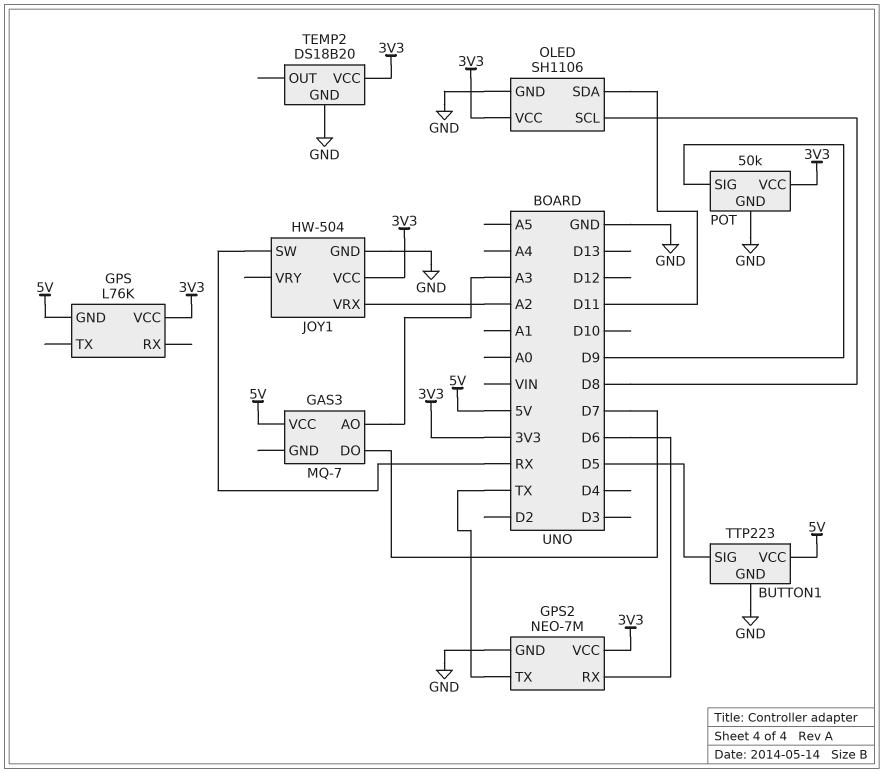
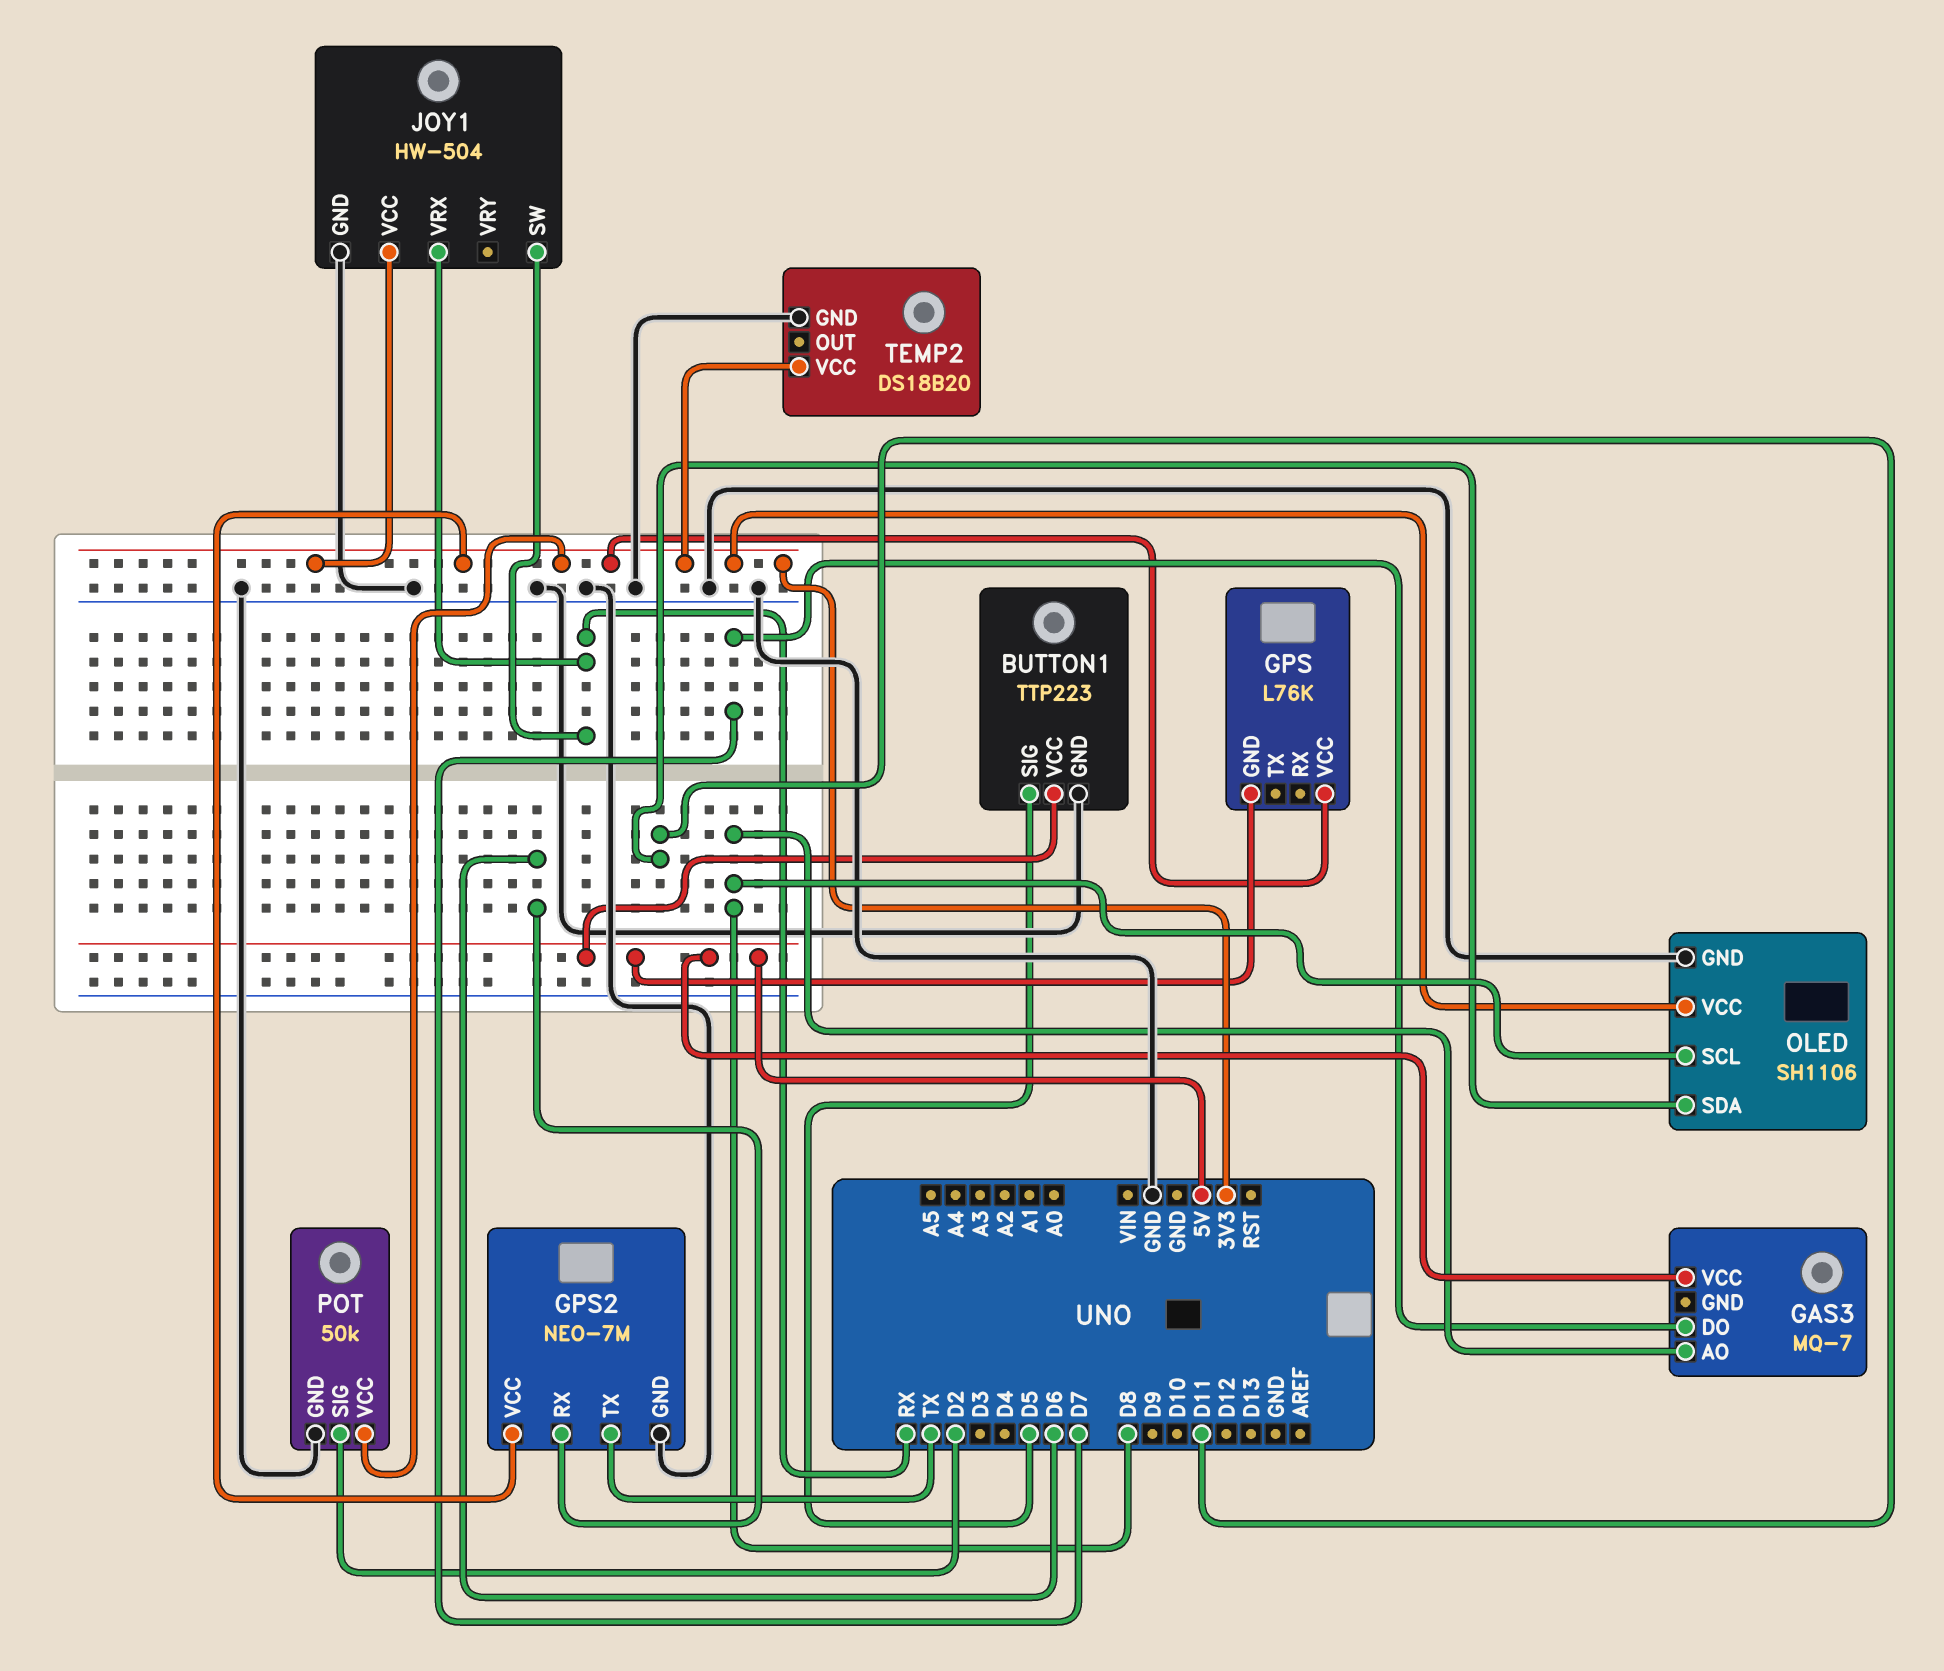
GAS3 pin AO: A3 -> D8
JOY1 pin VRX: A2 -> RX
POT pin SIG: D9 -> D2

